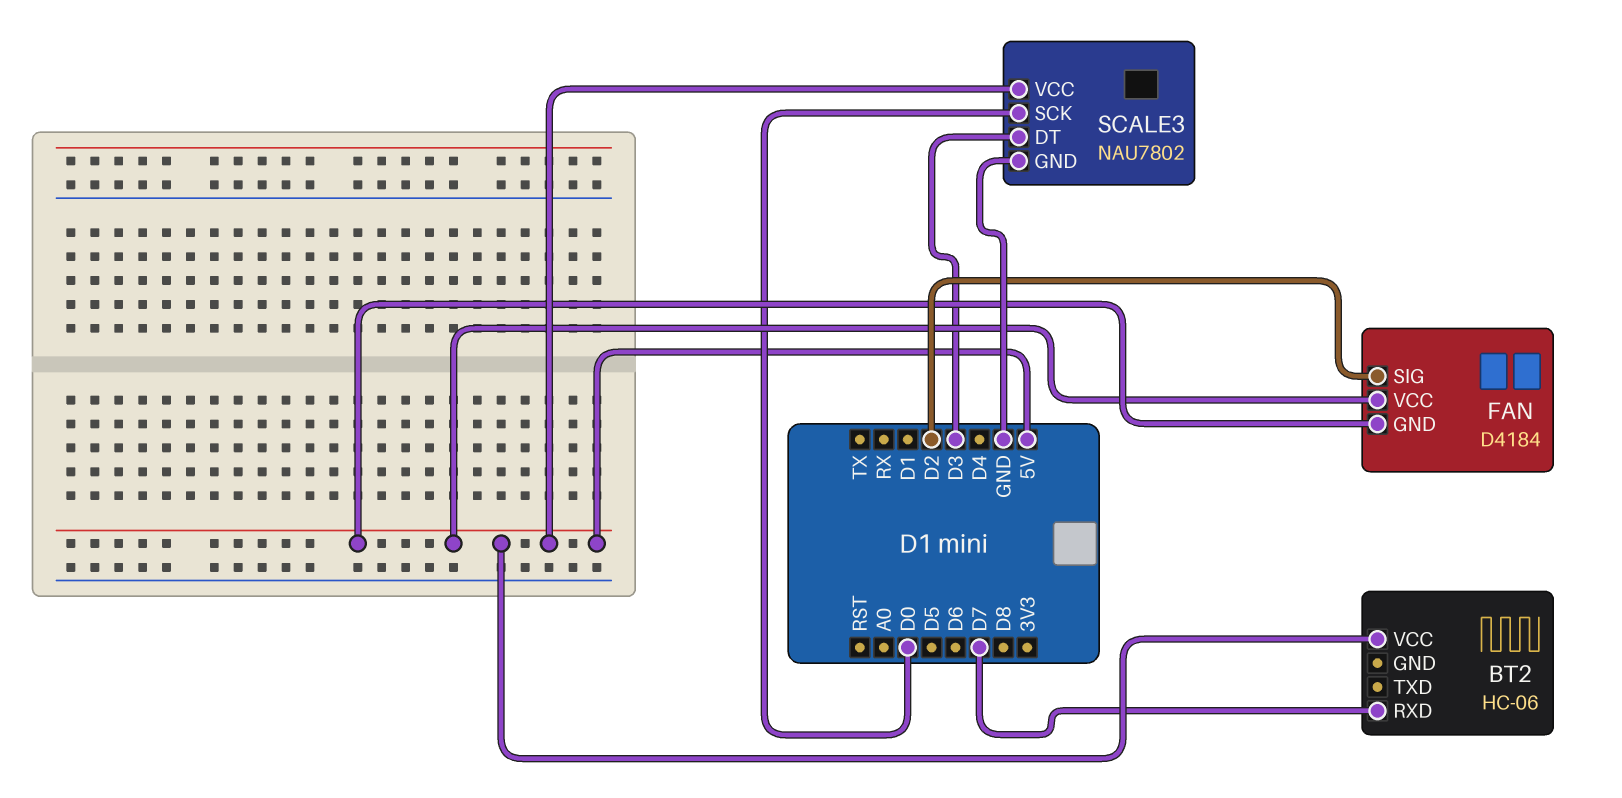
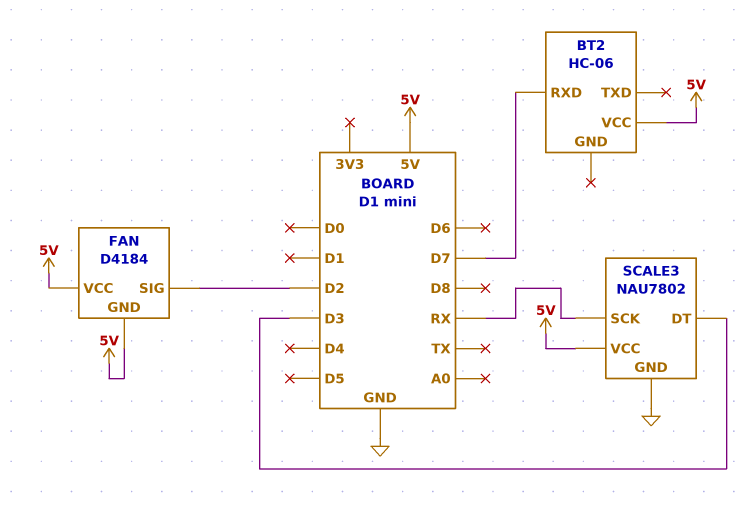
SCALE3 pin SCK: D0 -> RX

